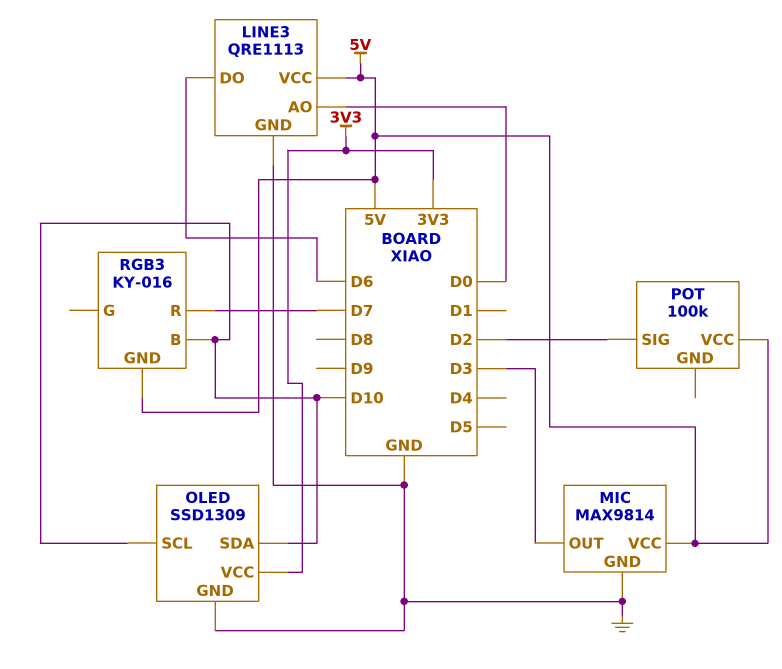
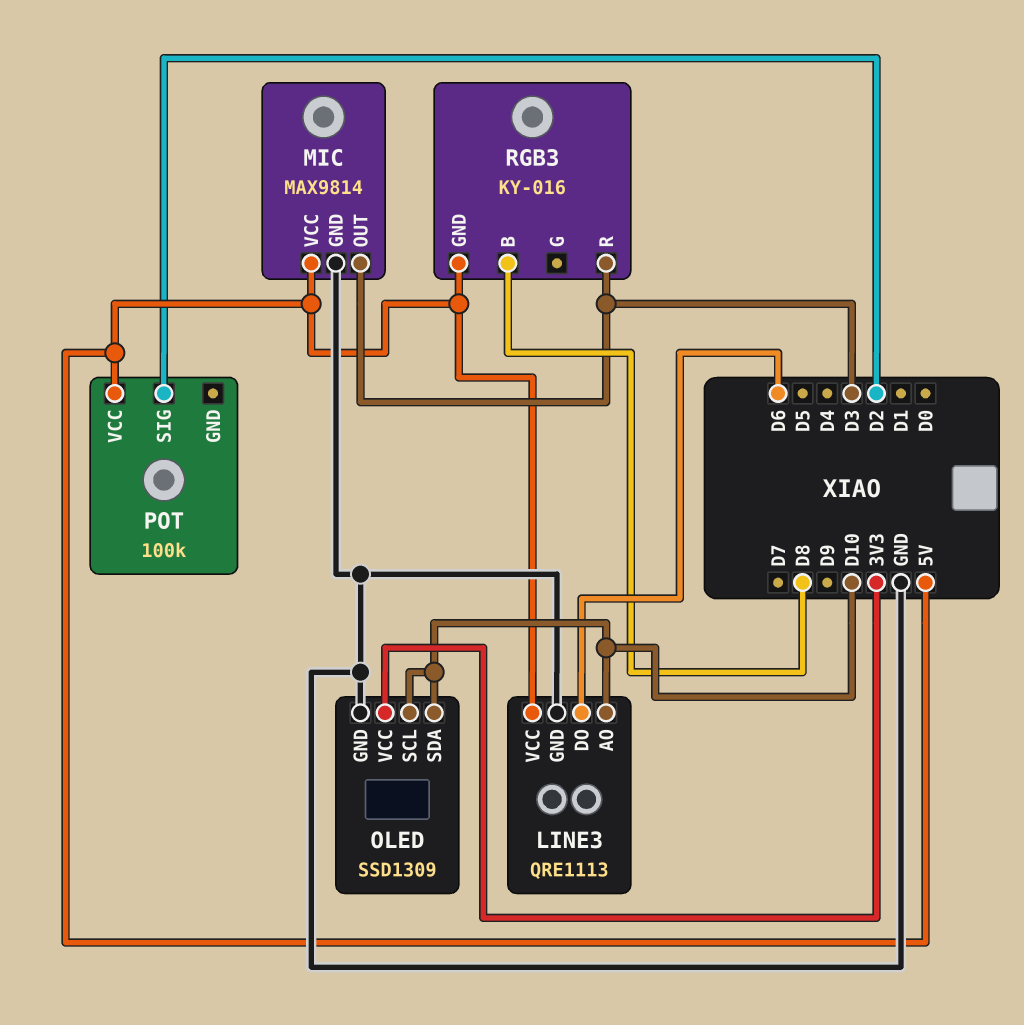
LINE3 pin AO: D0 -> D10
RGB3 pin B: D10 -> D8
RGB3 pin R: D7 -> D3

